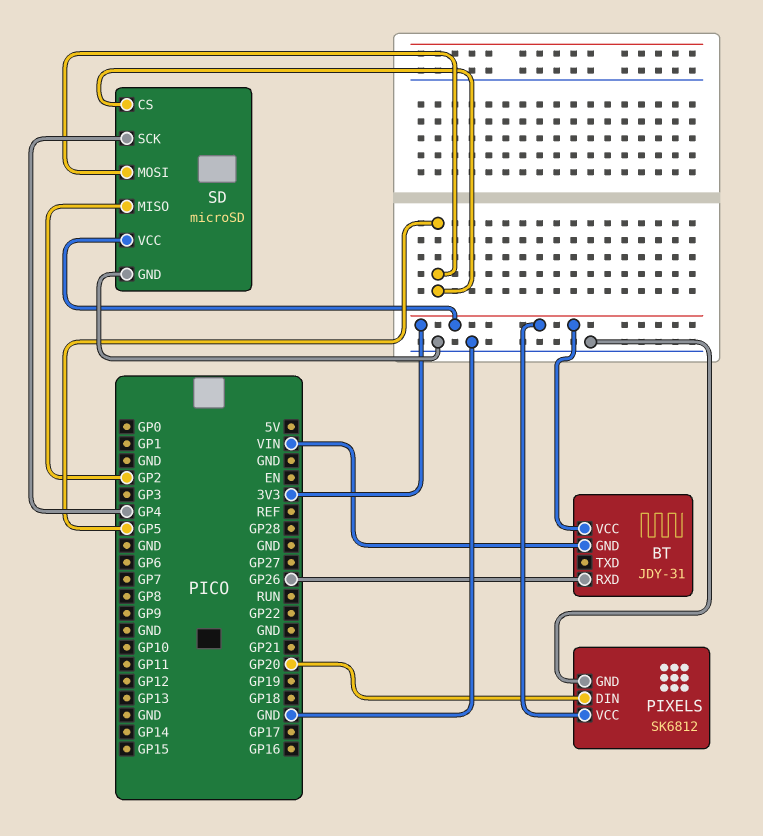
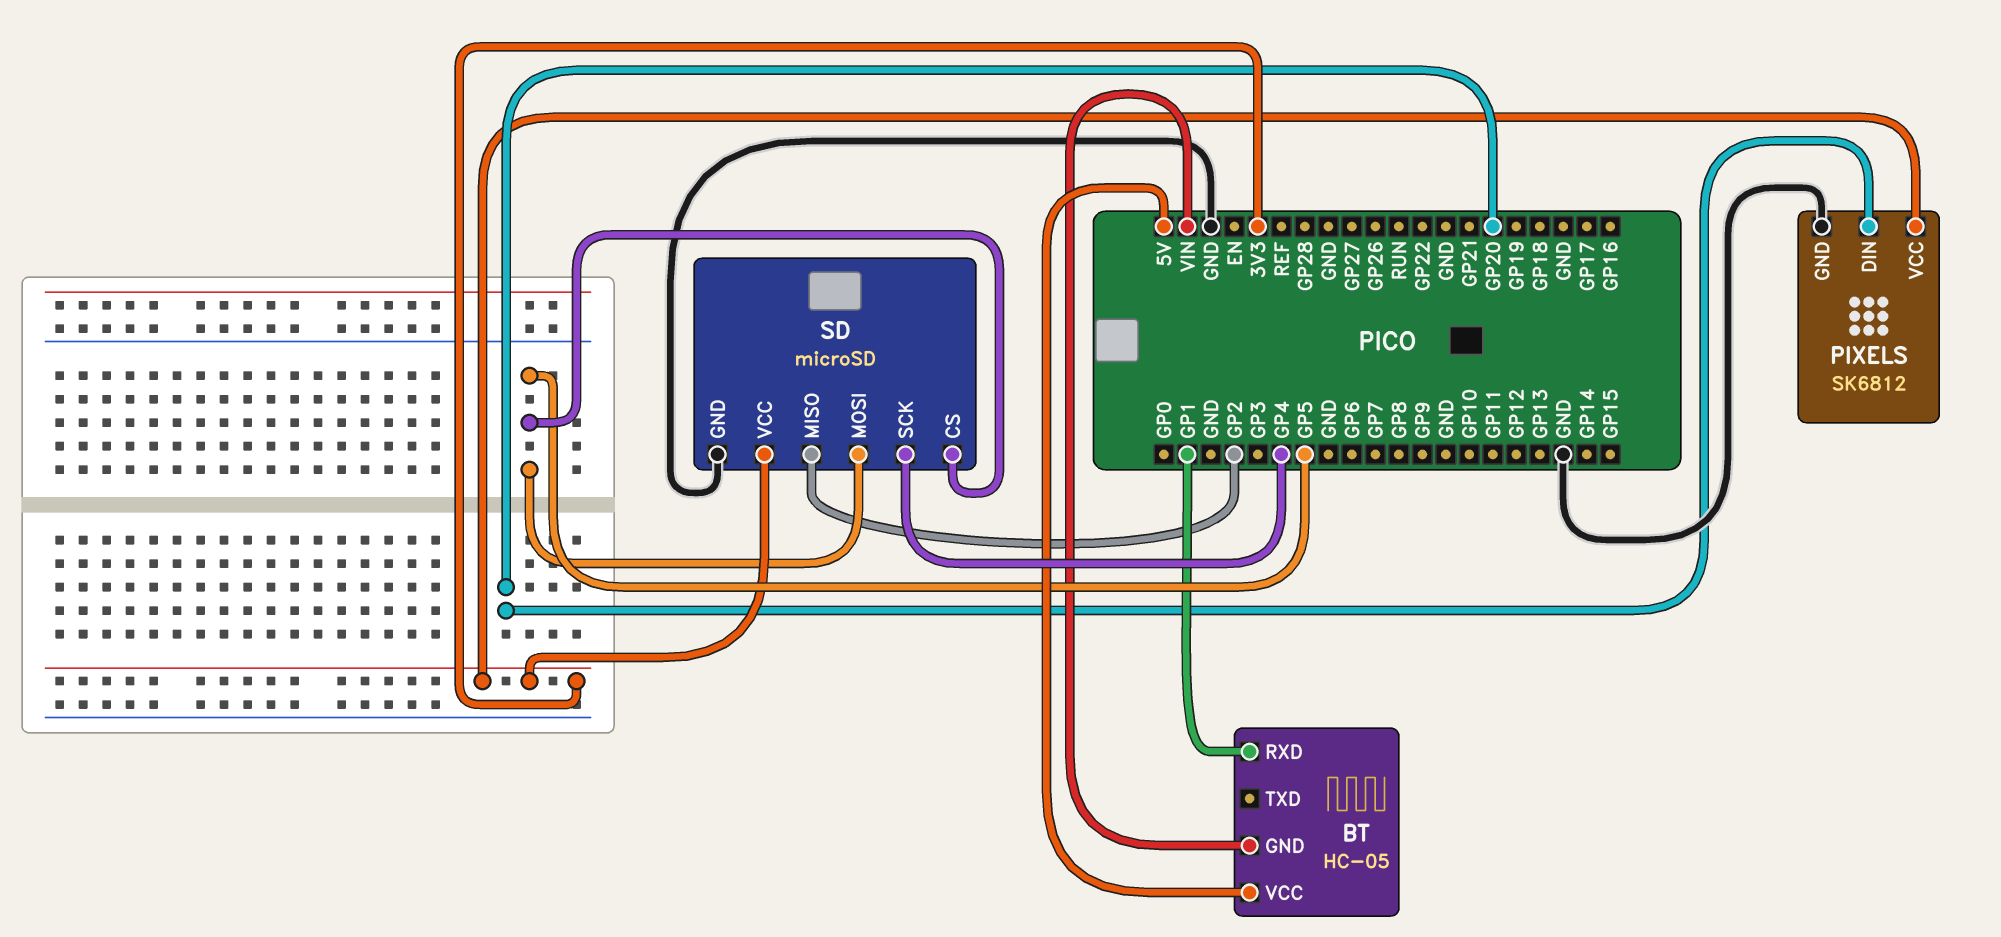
BT: JDY-31 -> HC-05
BT pin RXD: GP26 -> GP1
BT pin VCC: 3V3 -> 5V

